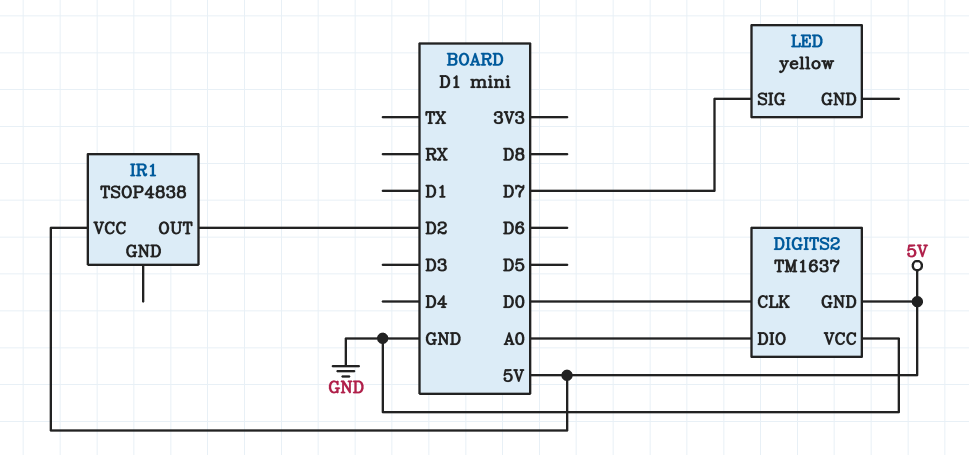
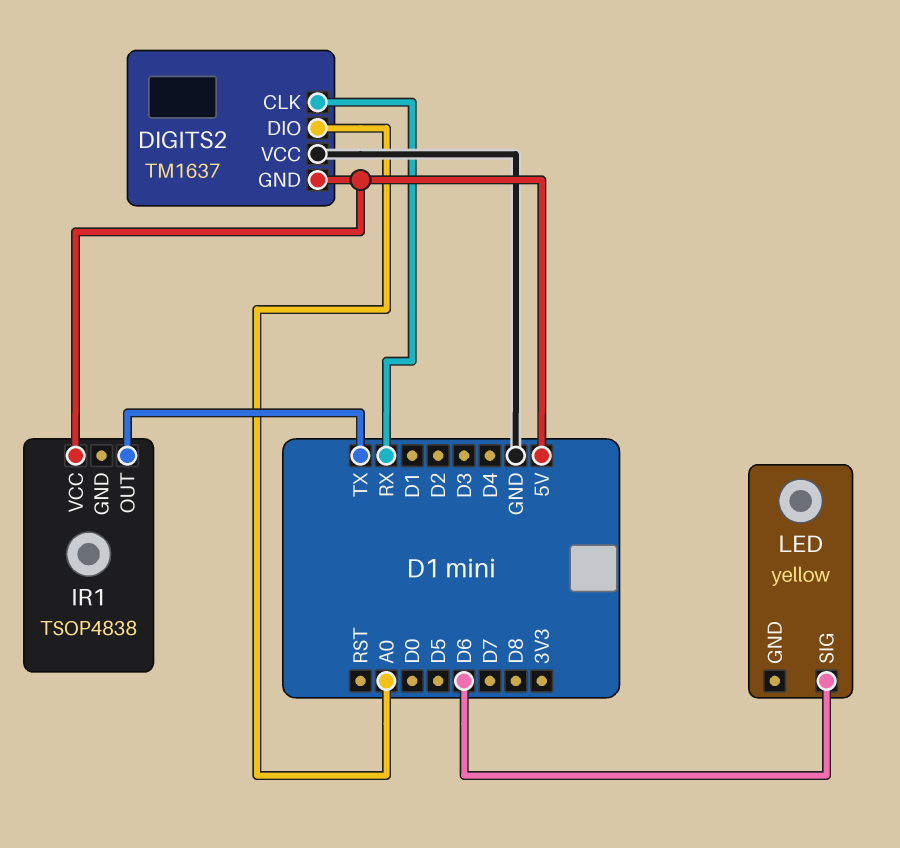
DIGITS2 pin CLK: D0 -> RX
IR1 pin OUT: D2 -> TX
LED pin SIG: D7 -> D6

